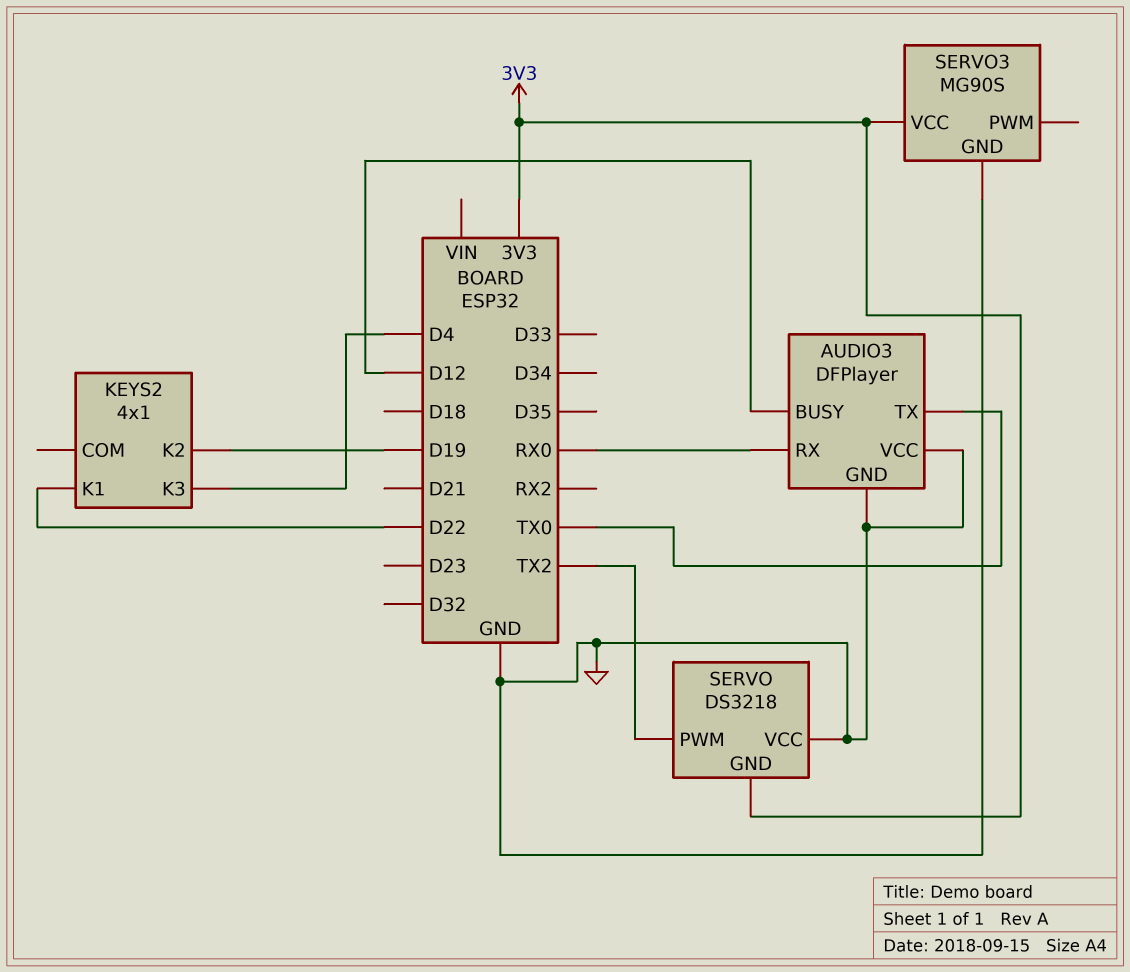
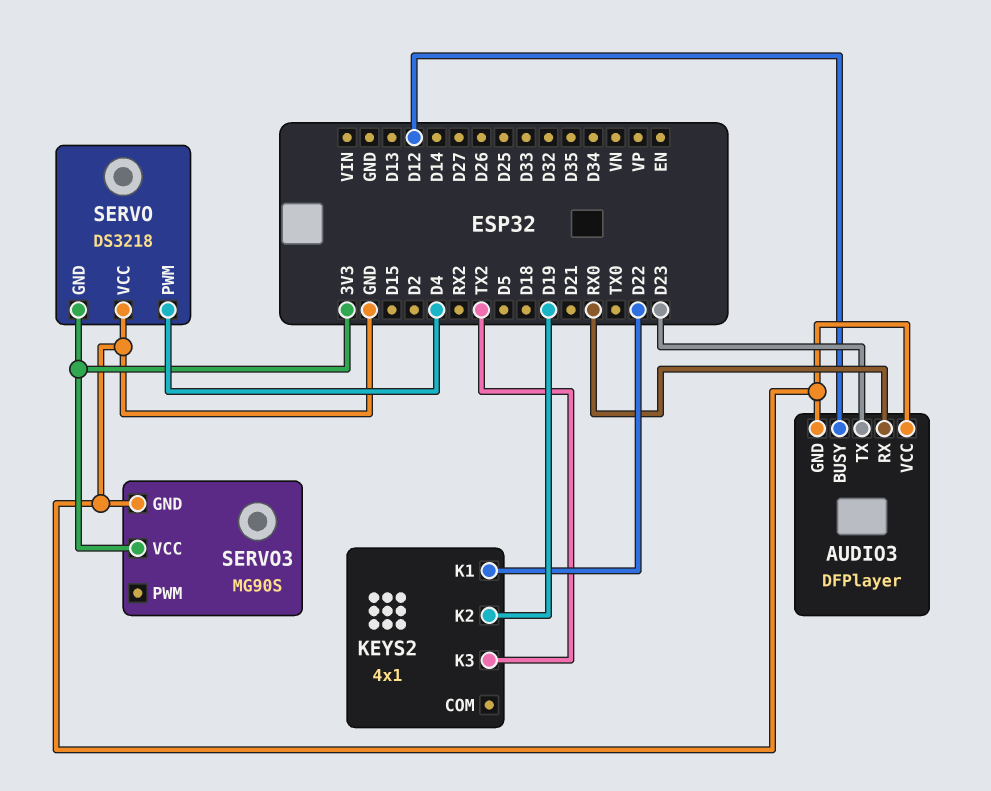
AUDIO3 pin TX: TX0 -> D23
KEYS2 pin K3: D4 -> TX2
SERVO pin PWM: TX2 -> D4

